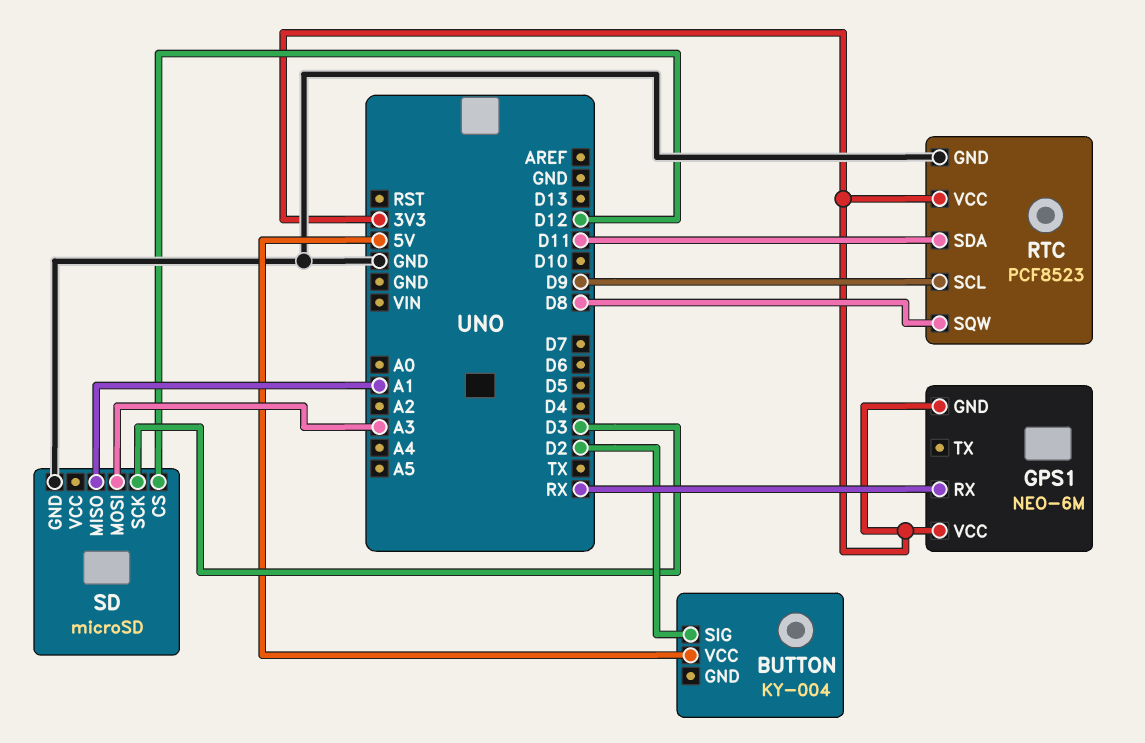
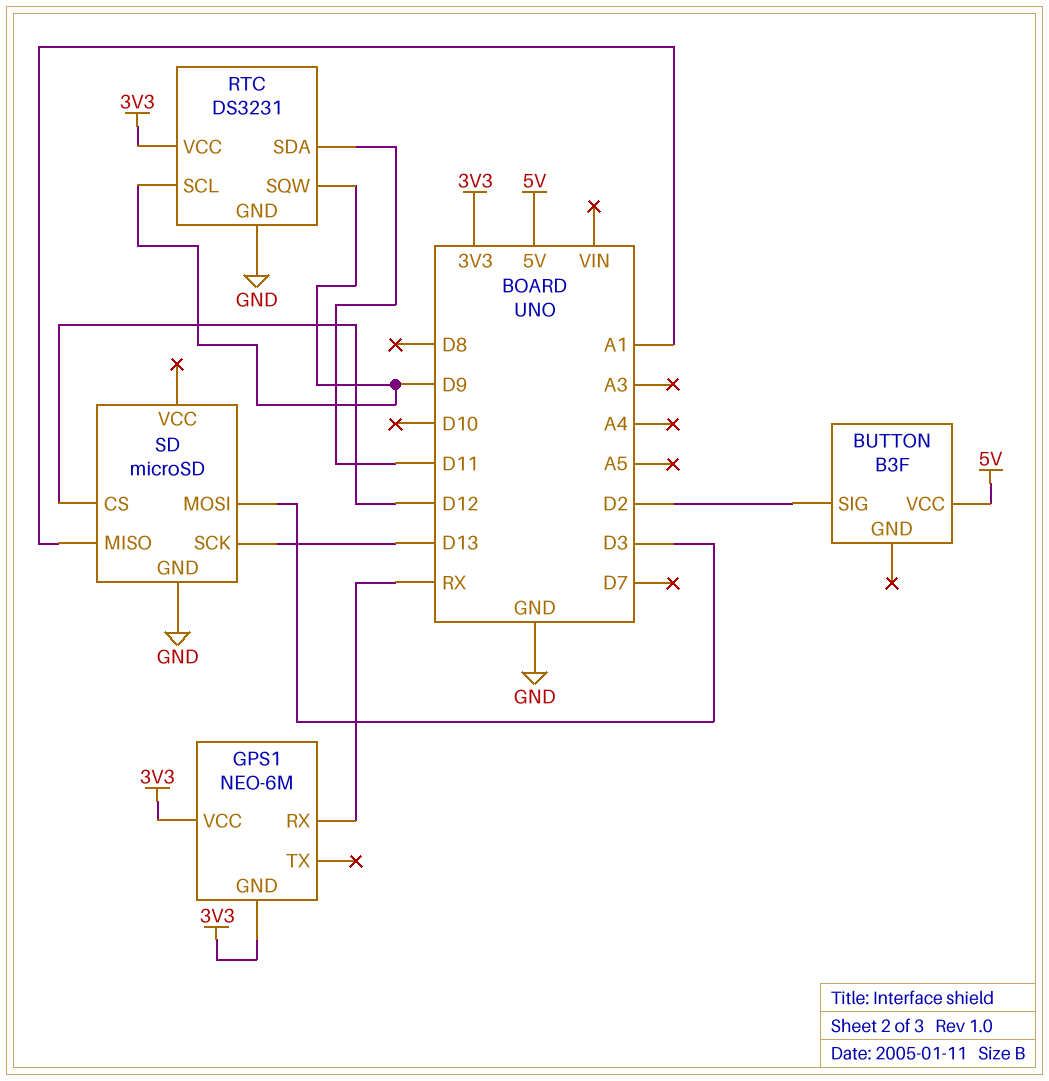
BUTTON: KY-004 -> B3F
RTC: PCF8523 -> DS3231
RTC pin SQW: D8 -> D9
SD pin MOSI: A3 -> D3
SD pin SCK: D3 -> D13

